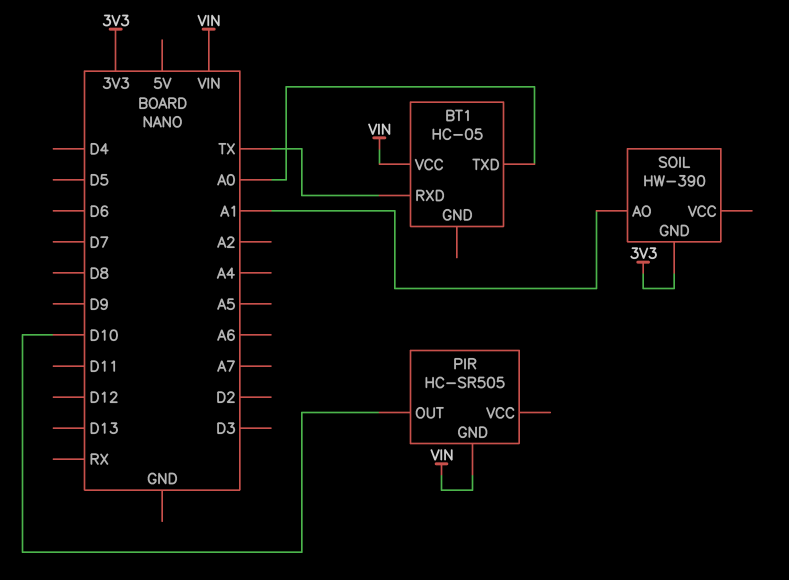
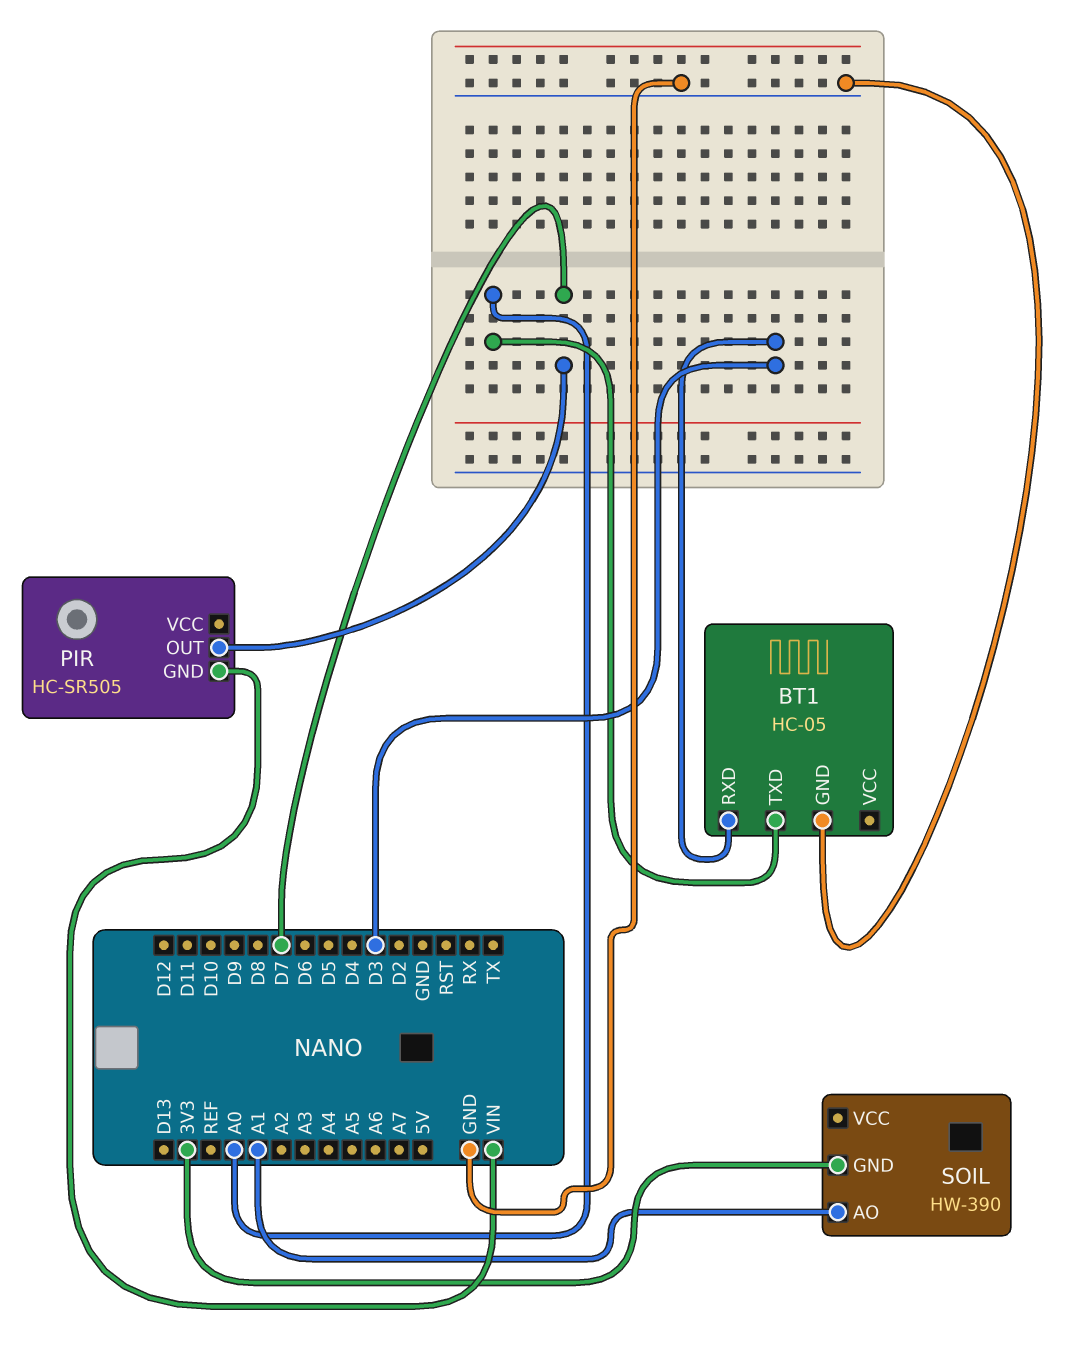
BT1 pin GND: none -> GND
BT1 pin RXD: TX -> D3
BT1 pin VCC: VIN -> none
PIR pin OUT: D10 -> D7

